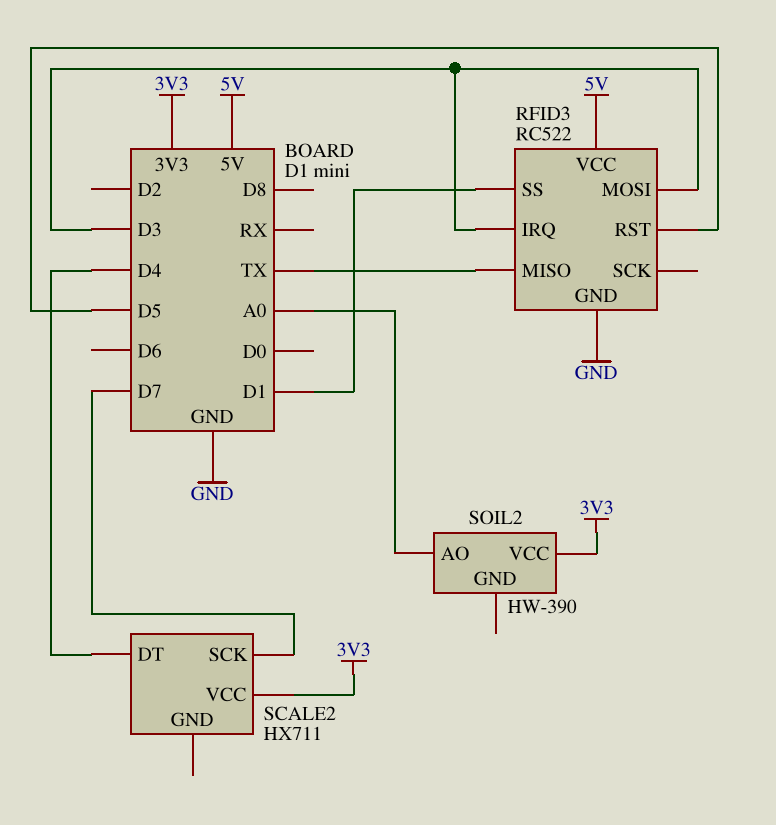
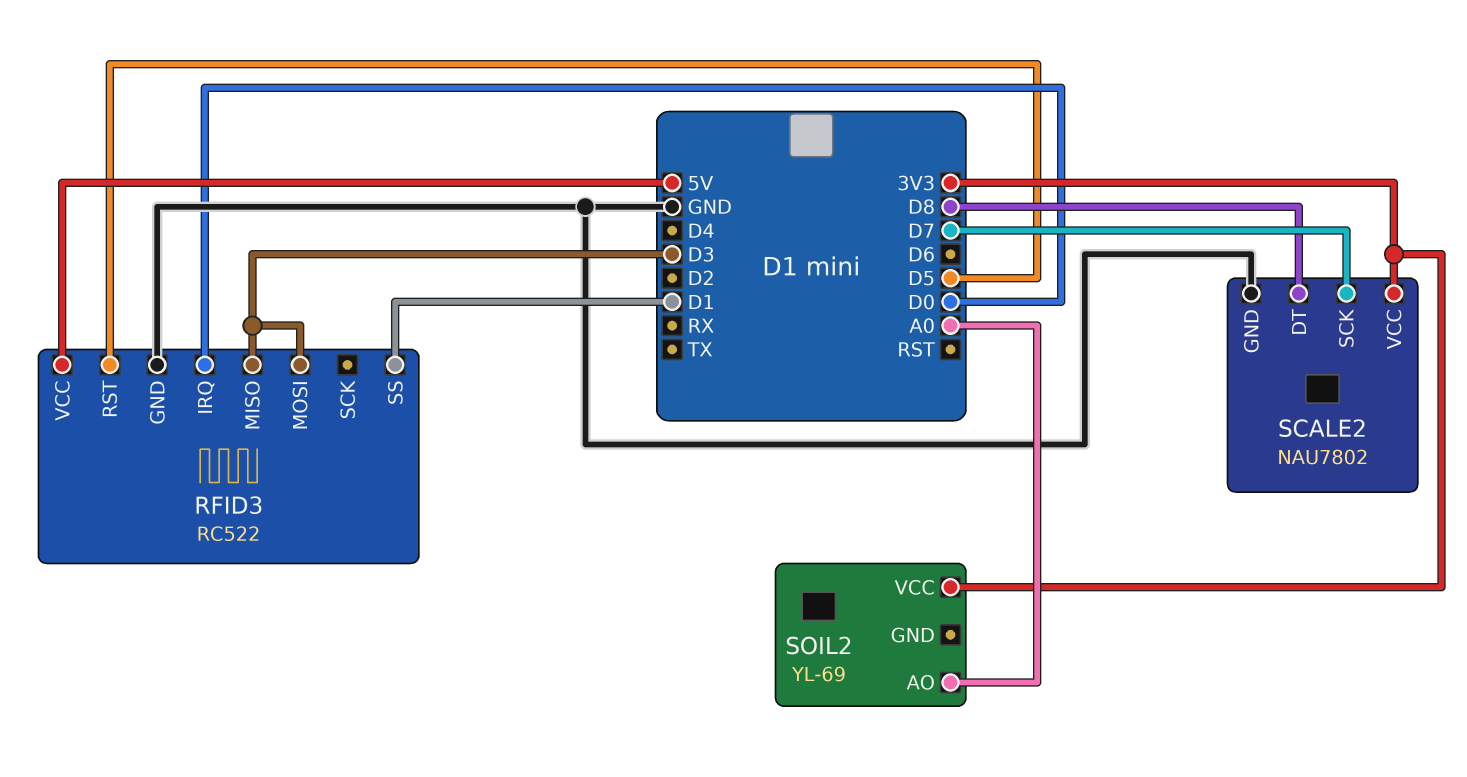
RFID3 pin IRQ: D3 -> D0
RFID3 pin MISO: TX -> D3
SCALE2: HX711 -> NAU7802
SCALE2 pin DT: D4 -> D8
SCALE2 pin GND: none -> GND
SOIL2: HW-390 -> YL-69

